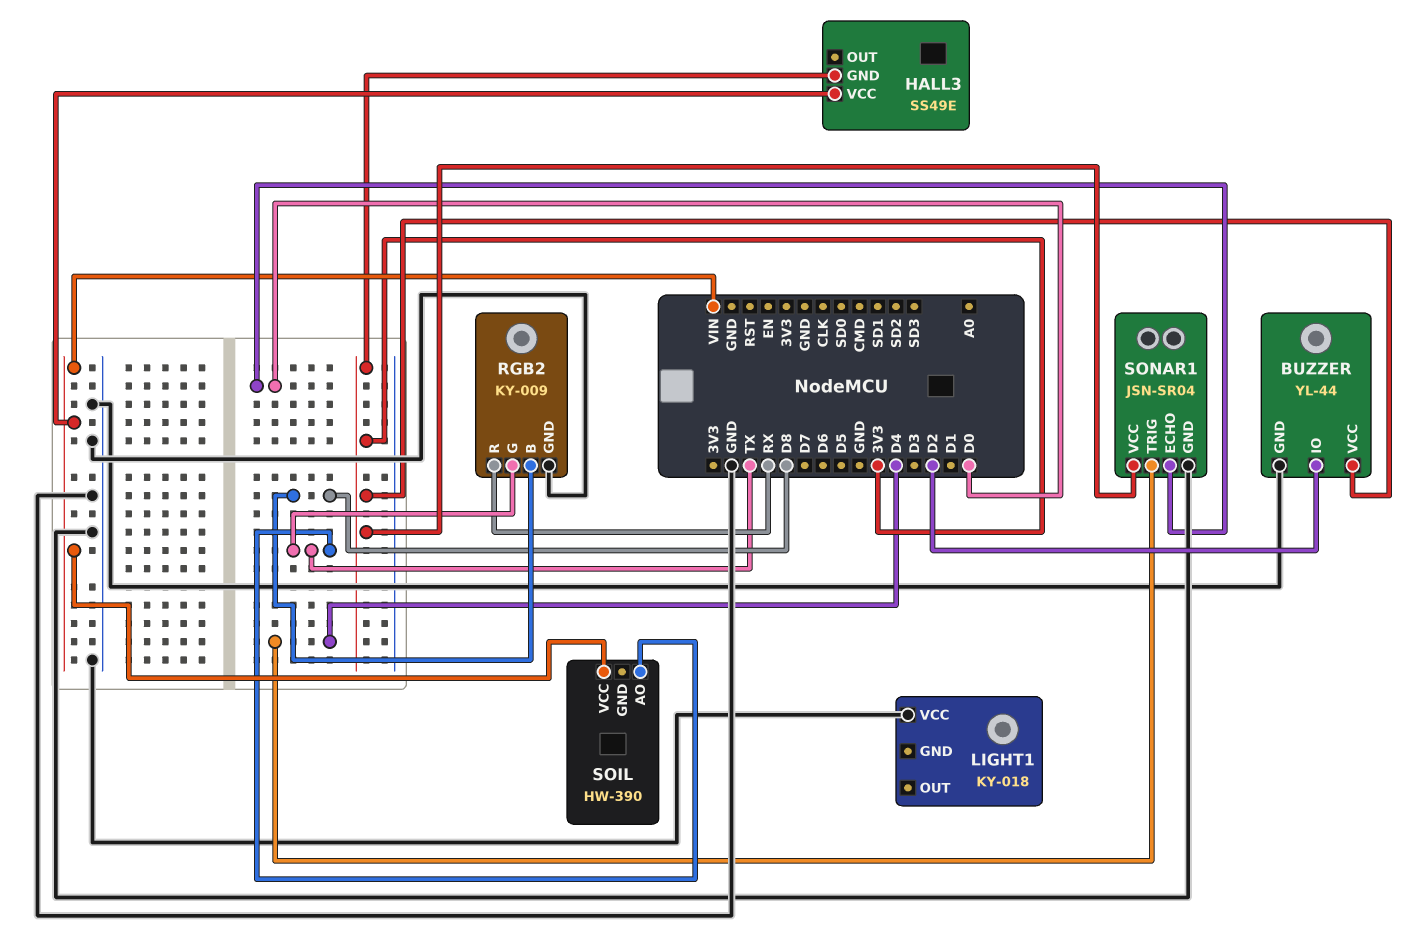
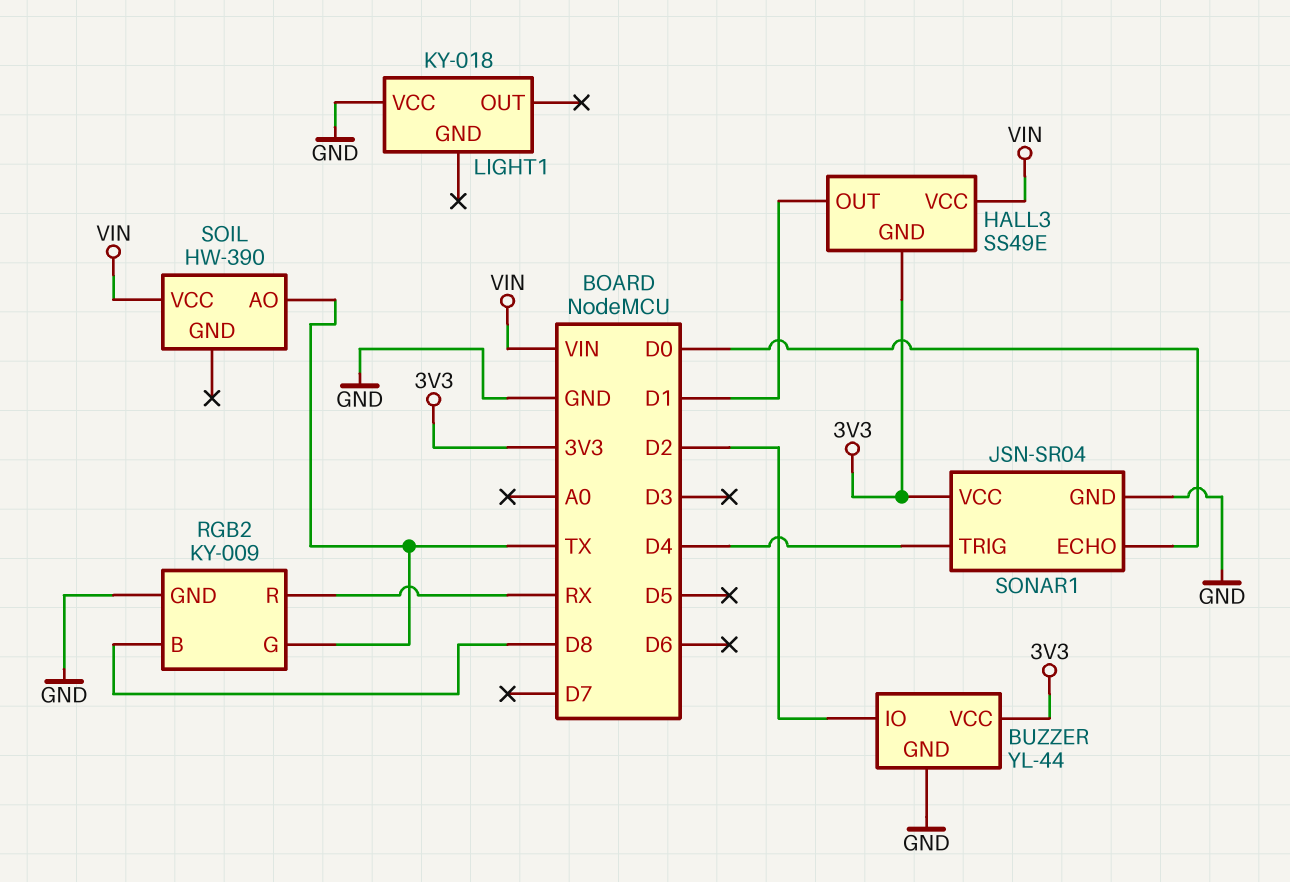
HALL3 pin OUT: none -> D1

